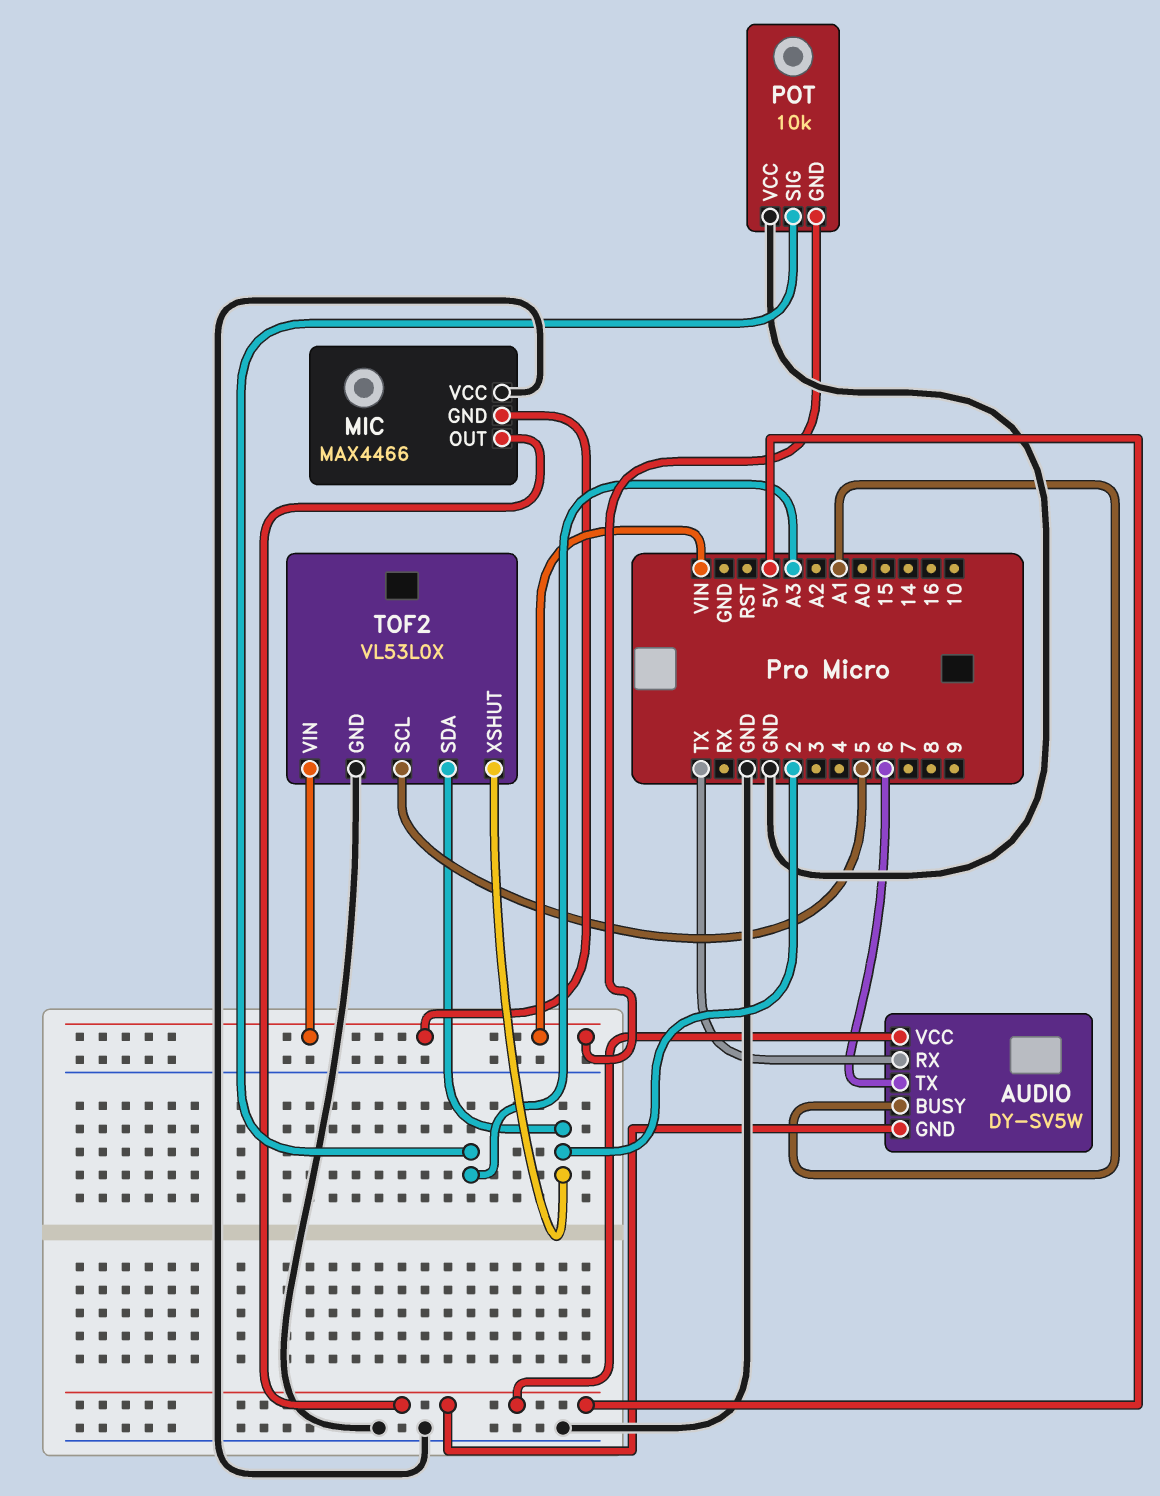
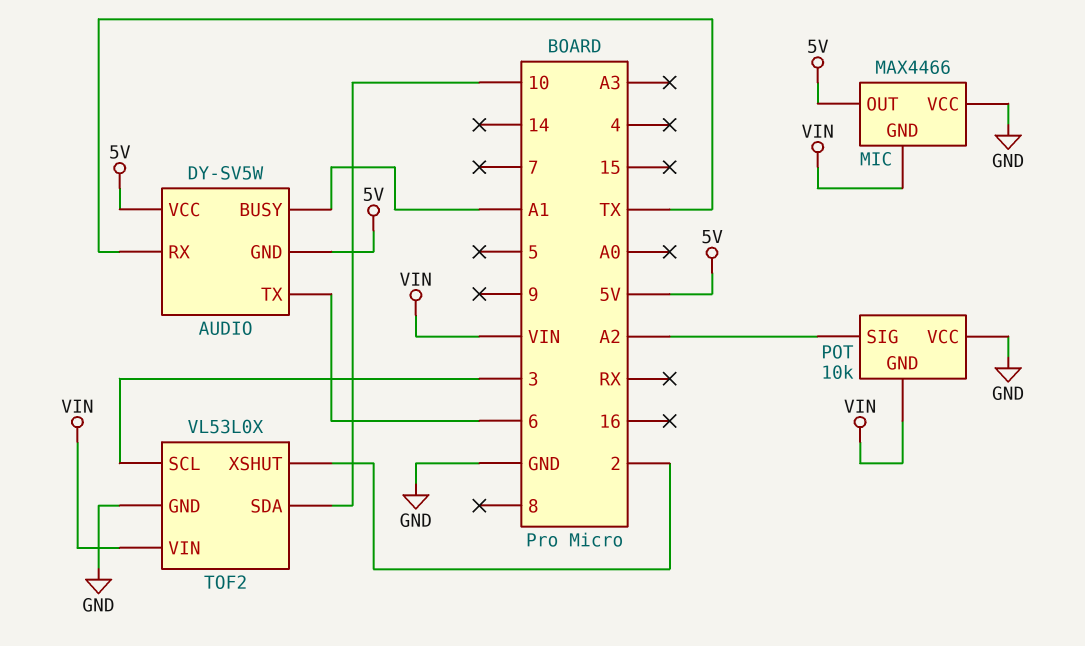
POT pin SIG: A3 -> A2
TOF2 pin SCL: 5 -> 3
TOF2 pin SDA: 2 -> 10

